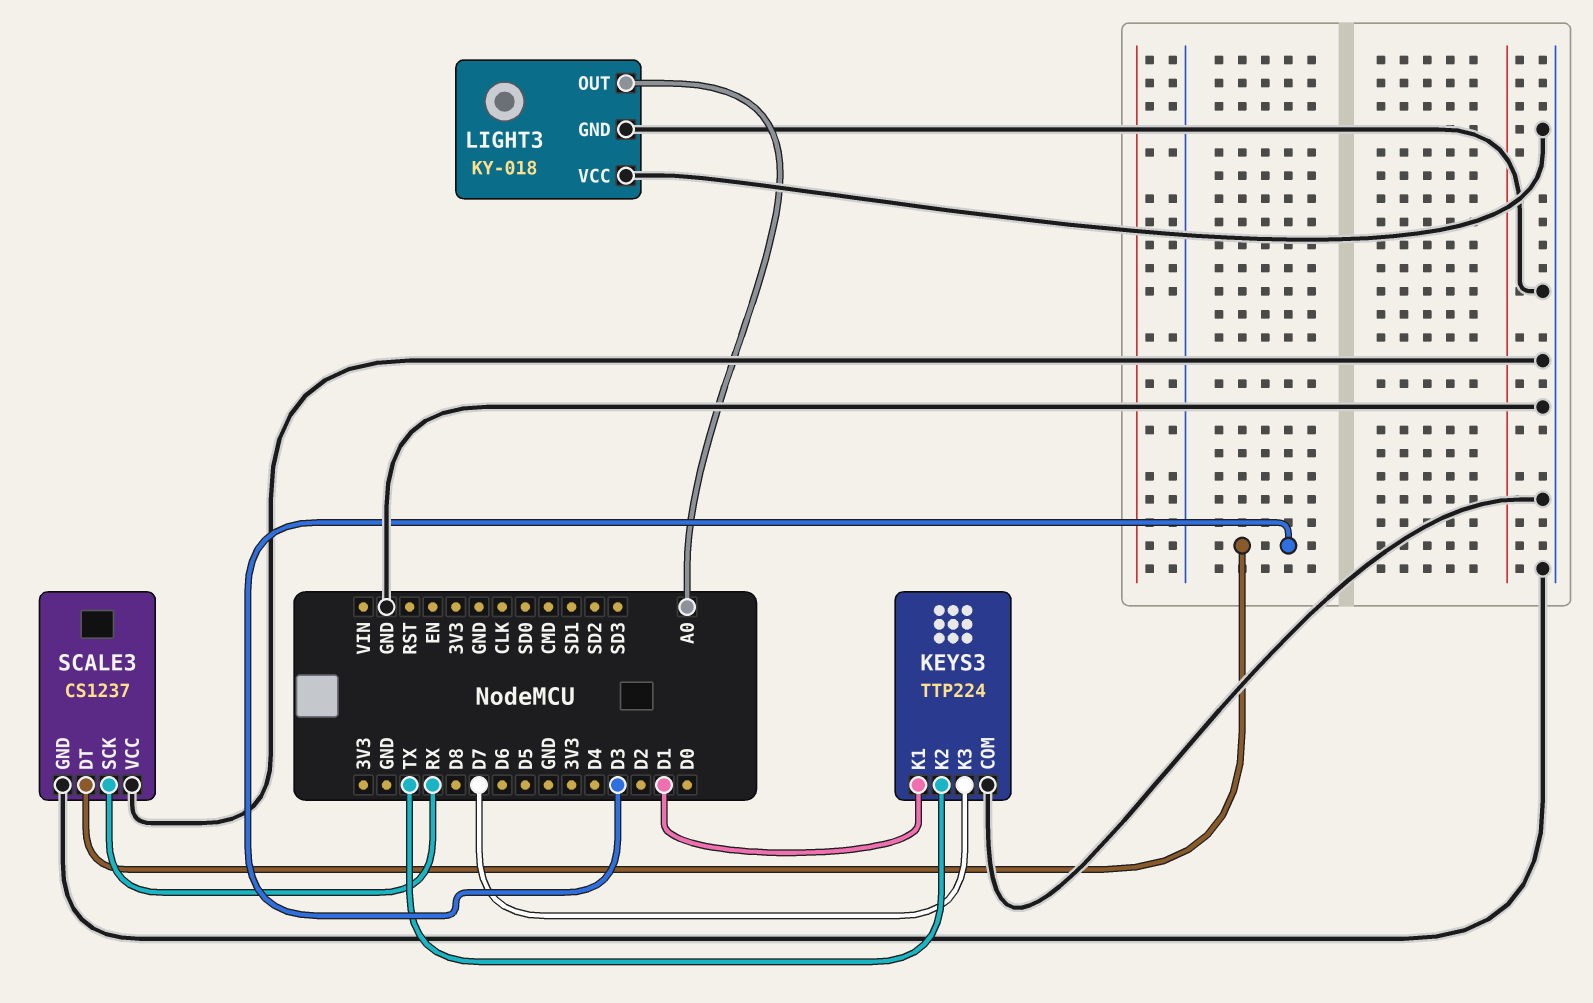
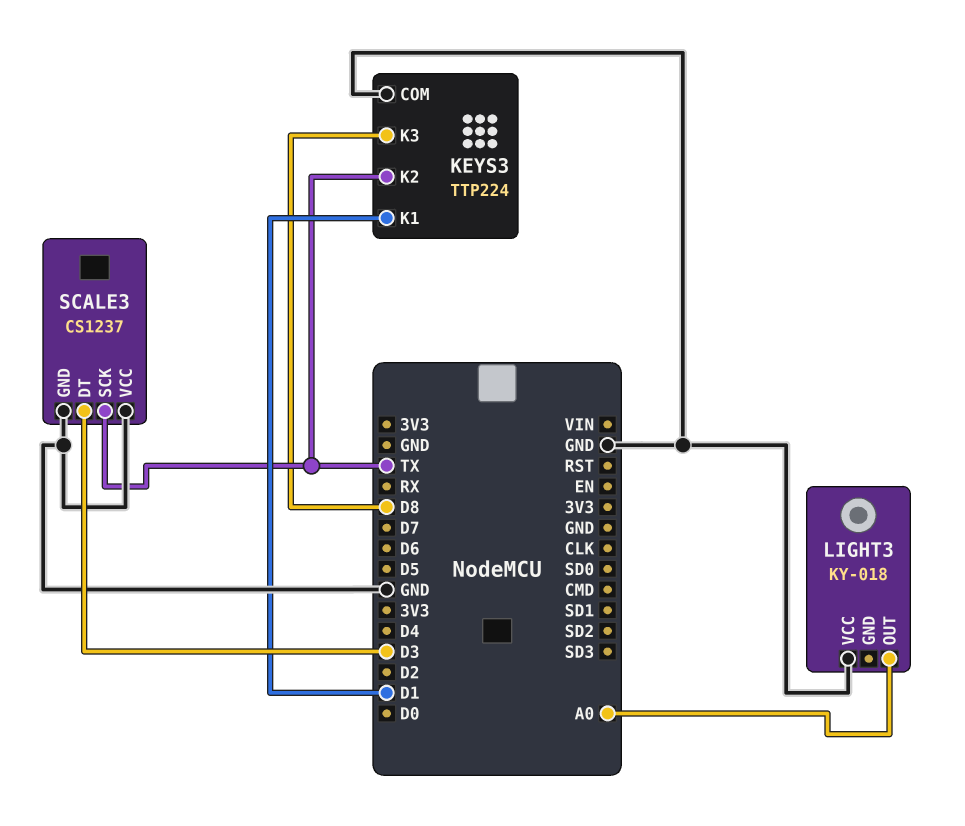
KEYS3 pin K3: D7 -> D8
LIGHT3 pin GND: GND -> none
SCALE3 pin SCK: RX -> TX

